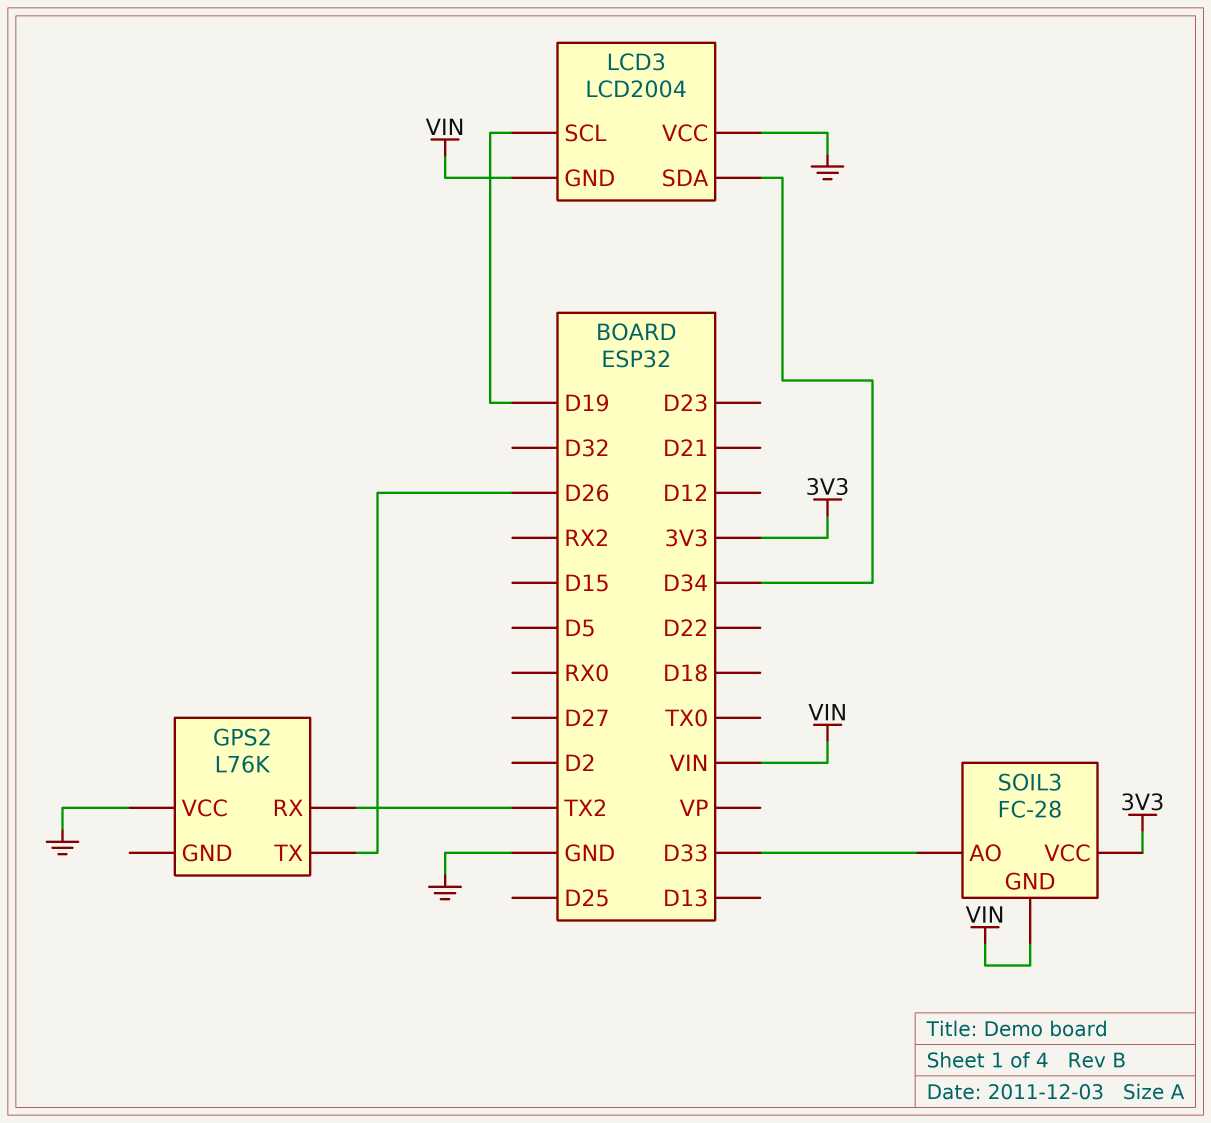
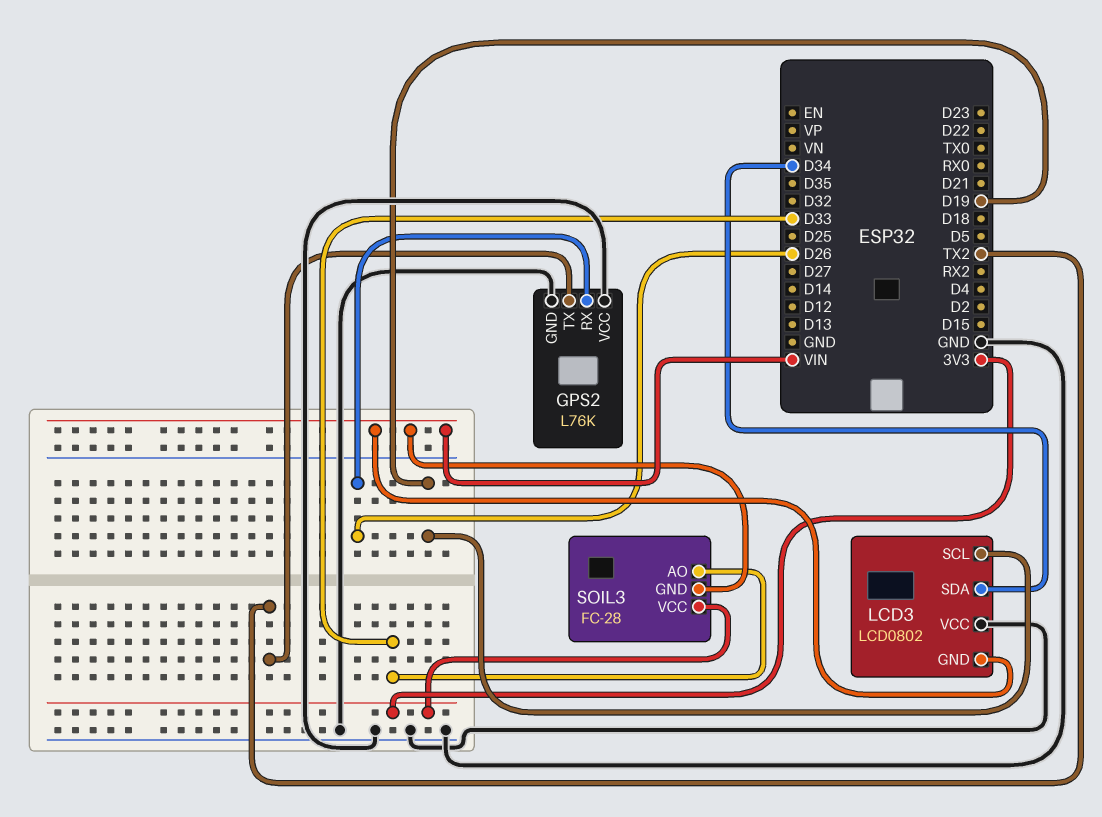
GPS2 pin GND: none -> GND
GPS2 pin RX: TX2 -> D26
GPS2 pin TX: D26 -> TX2
LCD3: LCD2004 -> LCD0802

